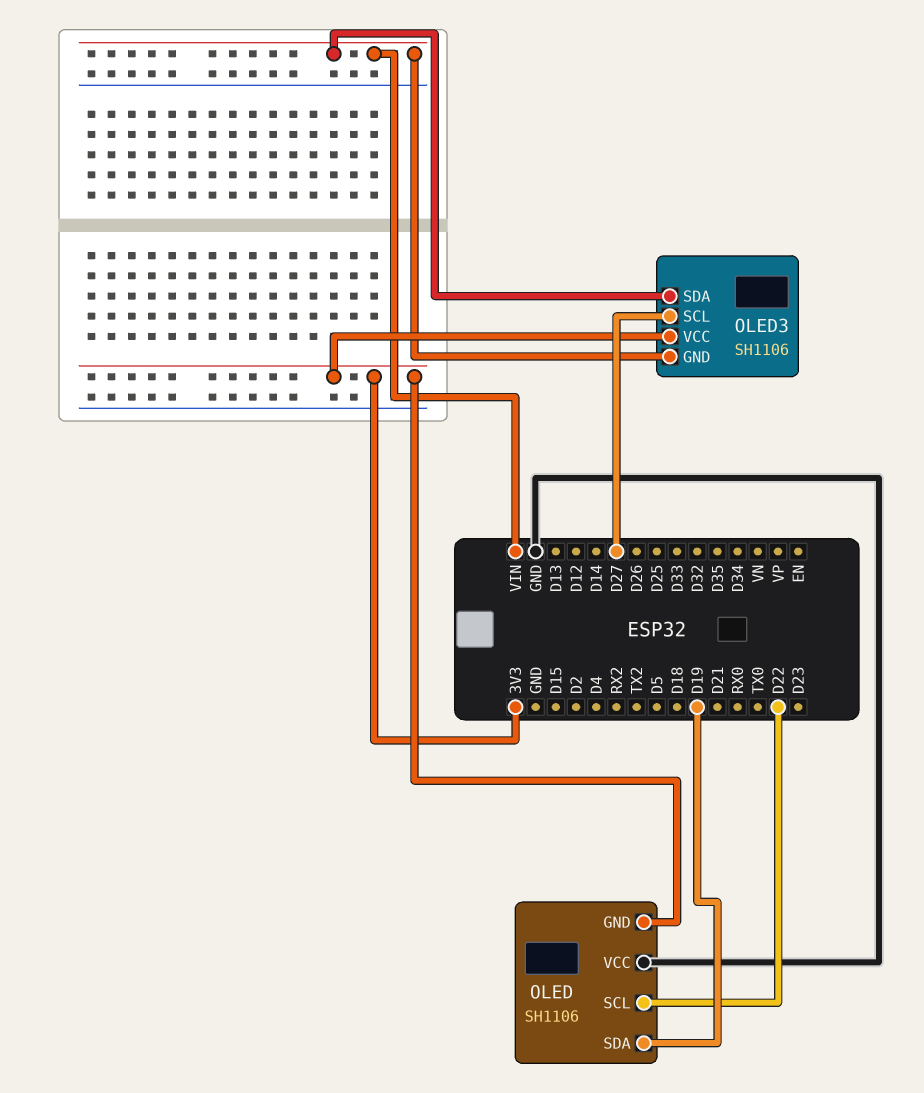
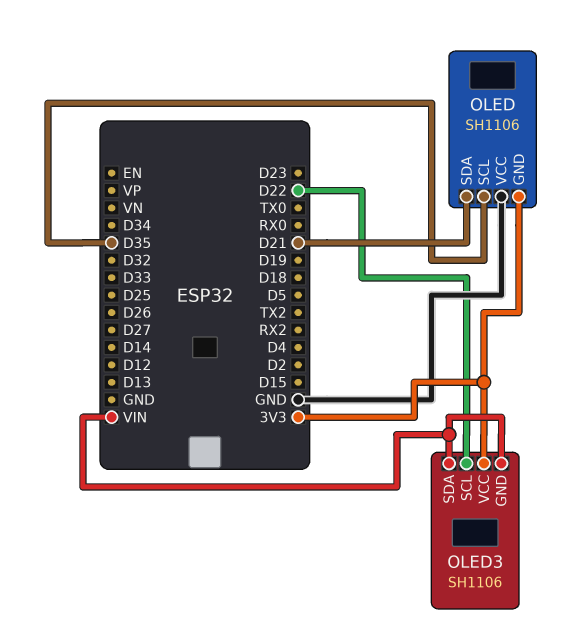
OLED pin SCL: D22 -> D35
OLED pin SDA: D19 -> D21
OLED3 pin SCL: D27 -> D22

